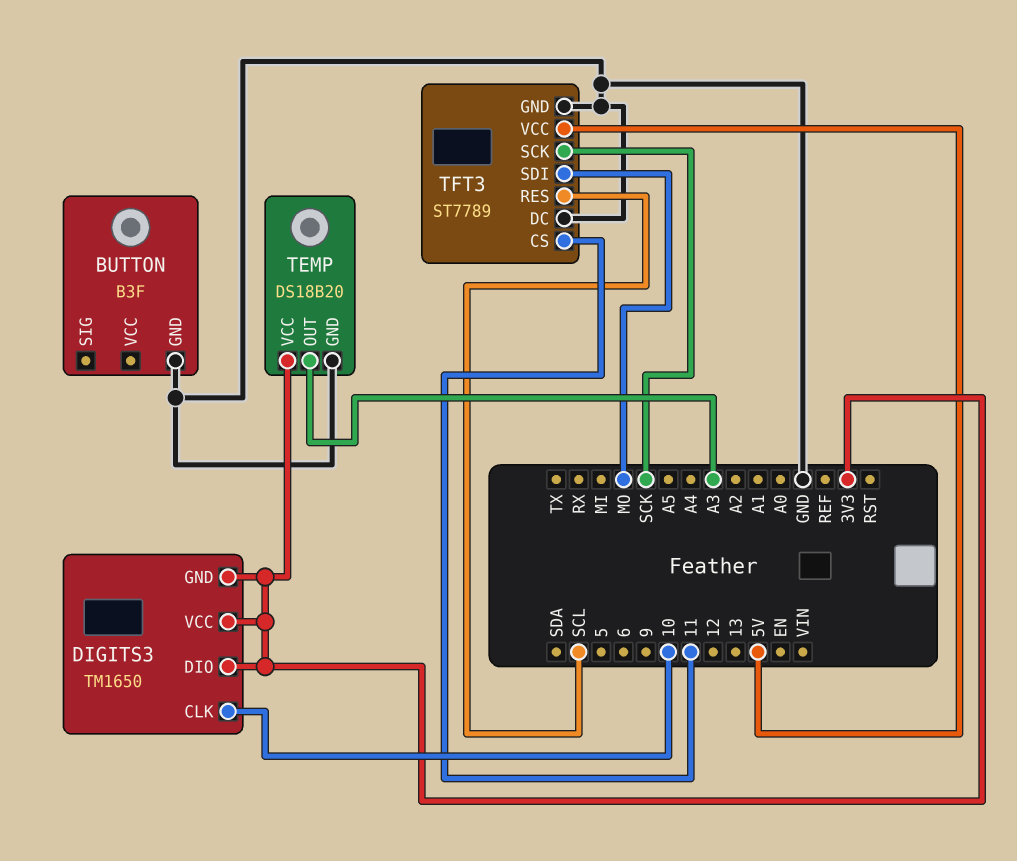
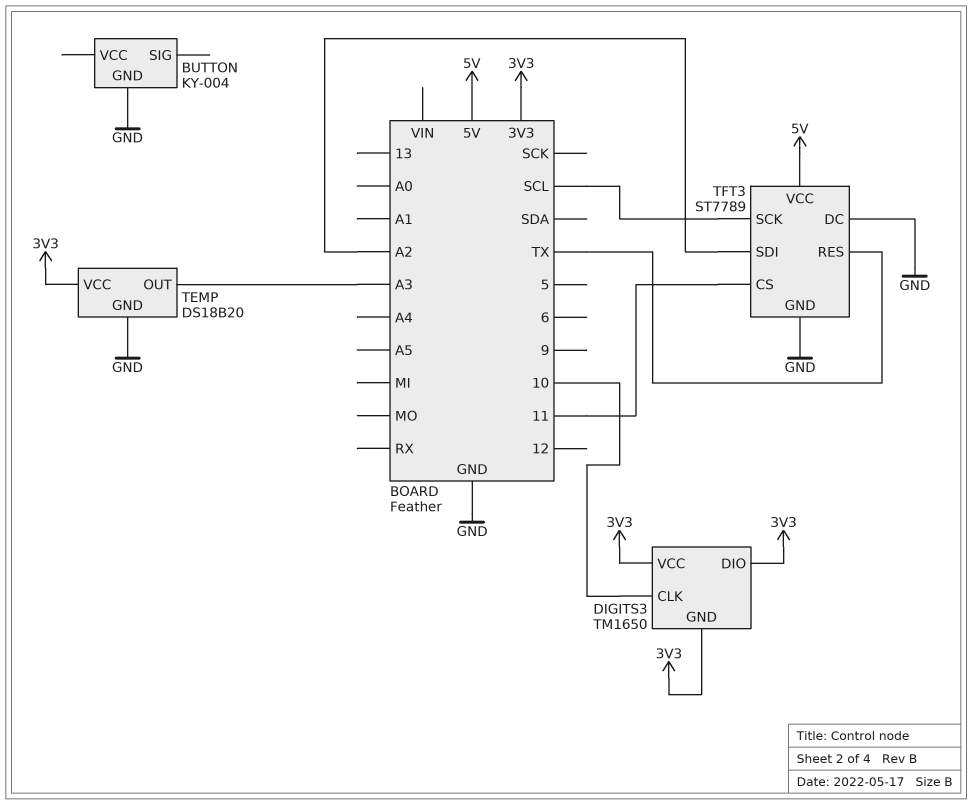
BUTTON: B3F -> KY-004
TFT3 pin RES: SCL -> TX
TFT3 pin SCK: SCK -> SCL
TFT3 pin SDI: MO -> A2

